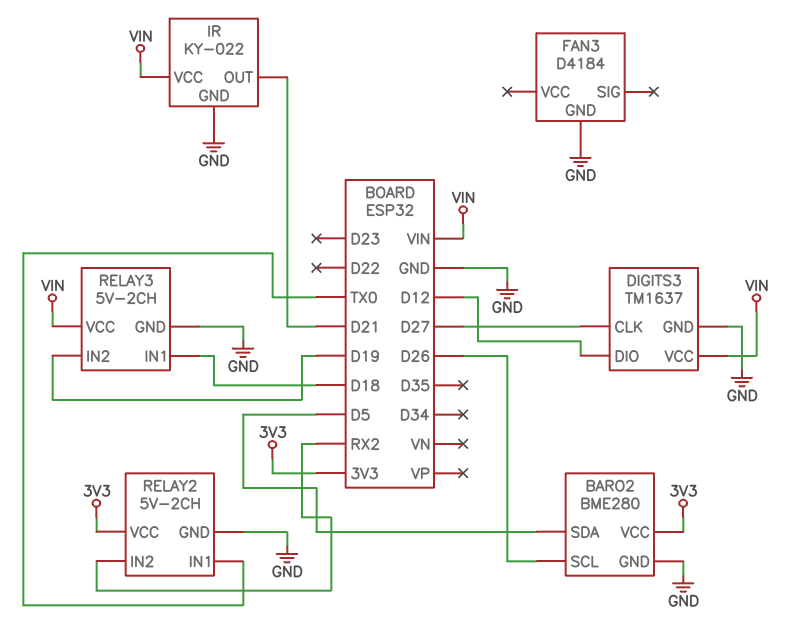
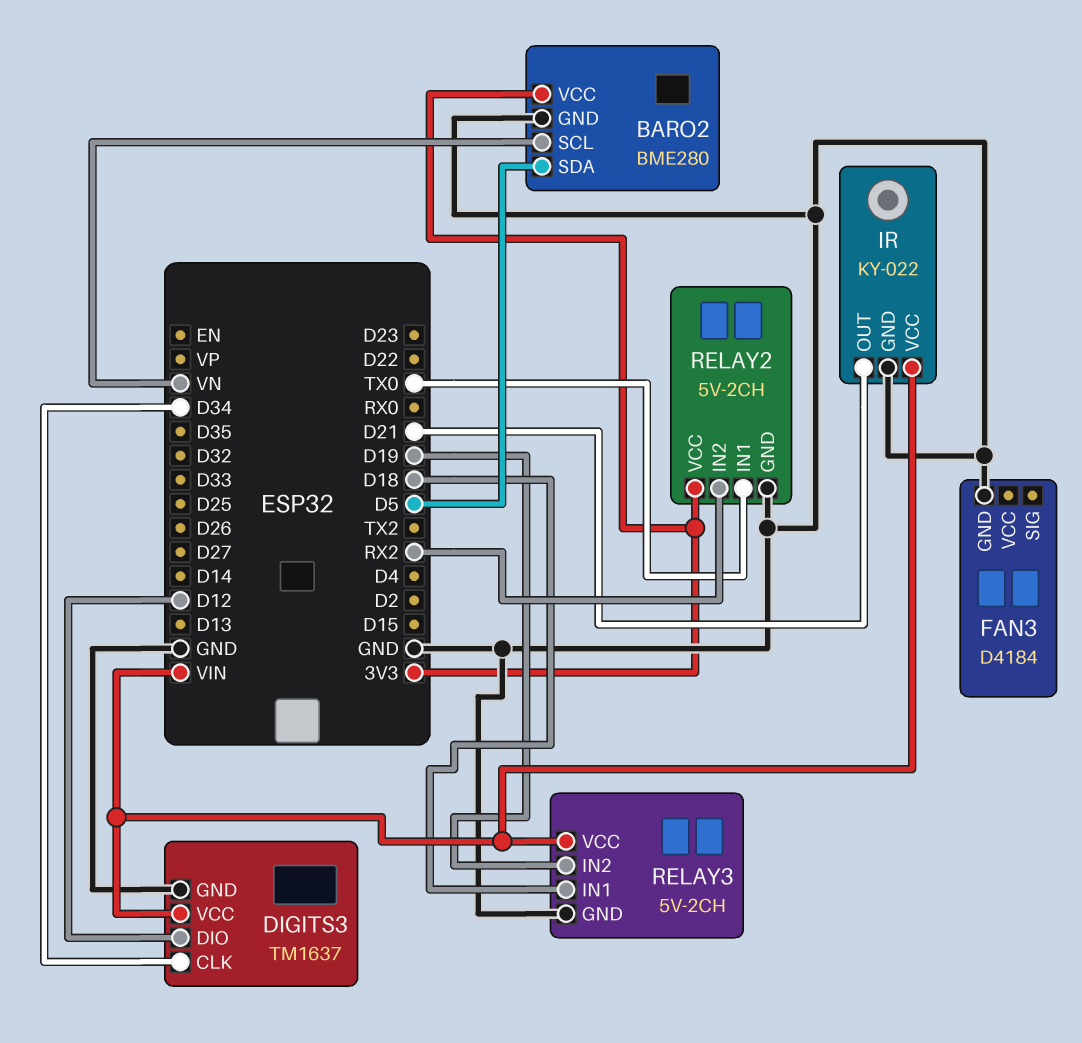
BARO2 pin SCL: D26 -> VN
DIGITS3 pin CLK: D27 -> D34

